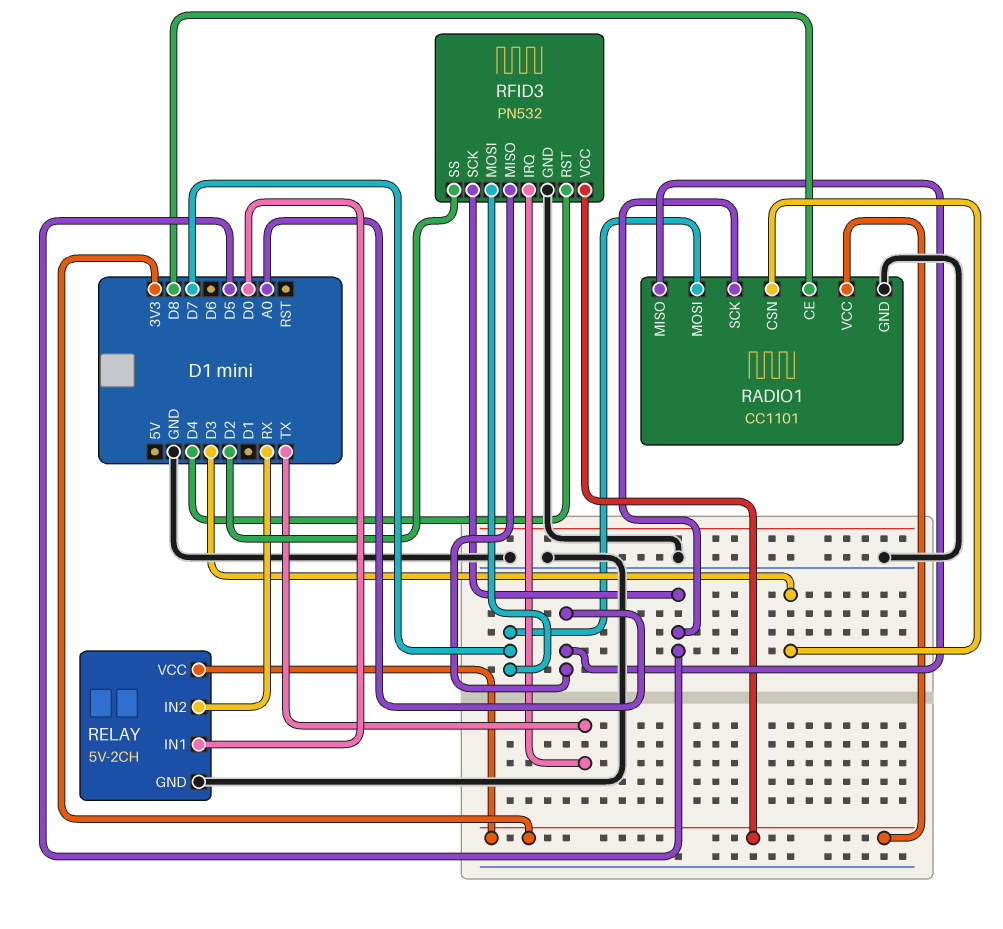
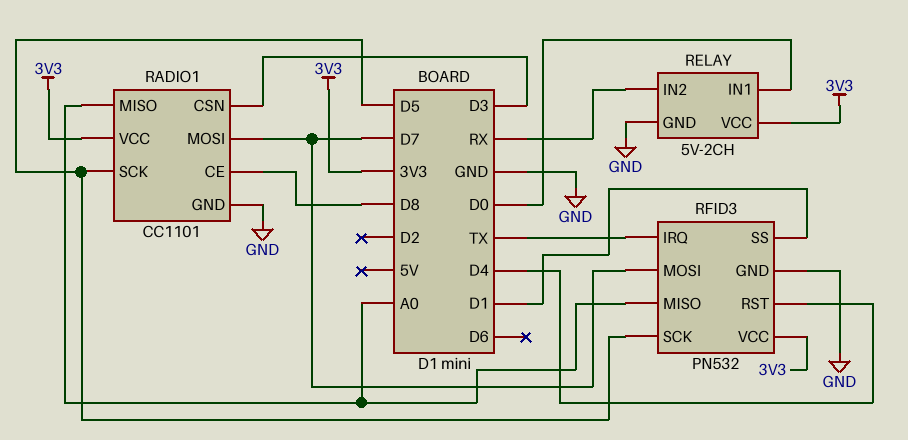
RFID3 pin SS: D2 -> D1

